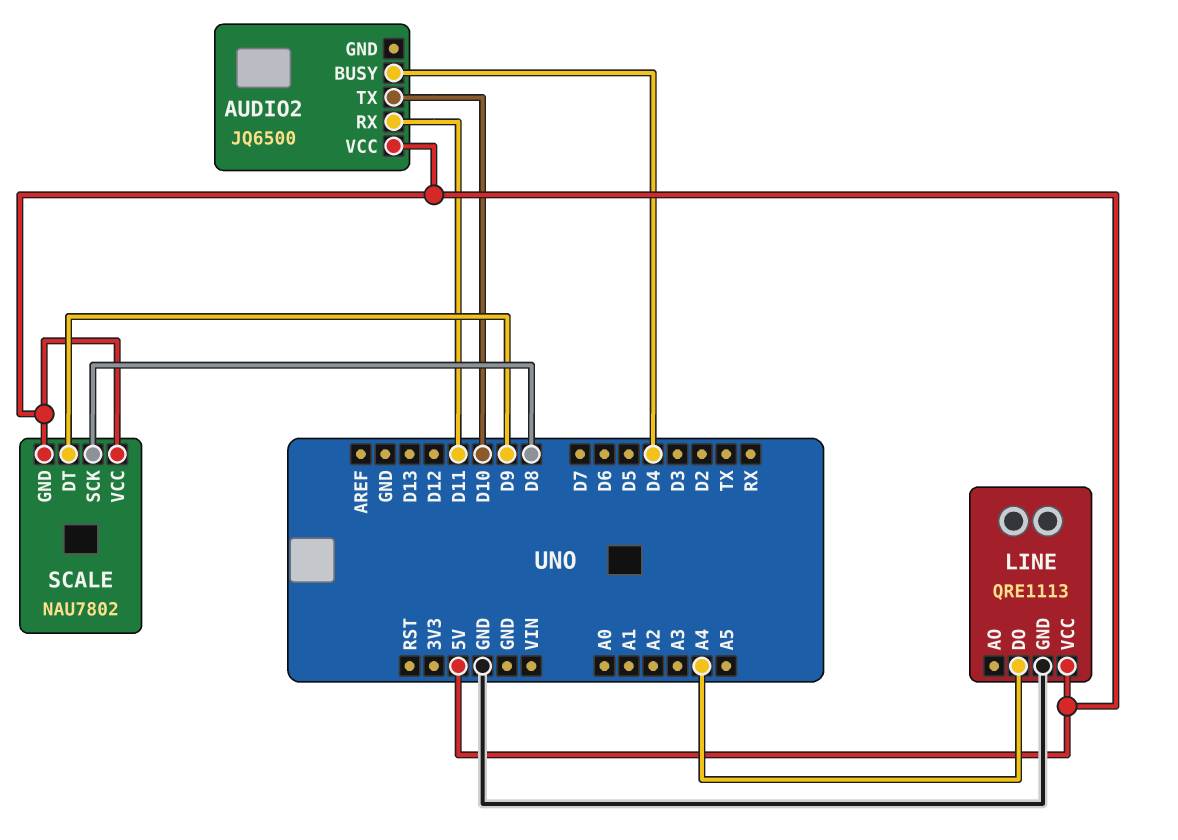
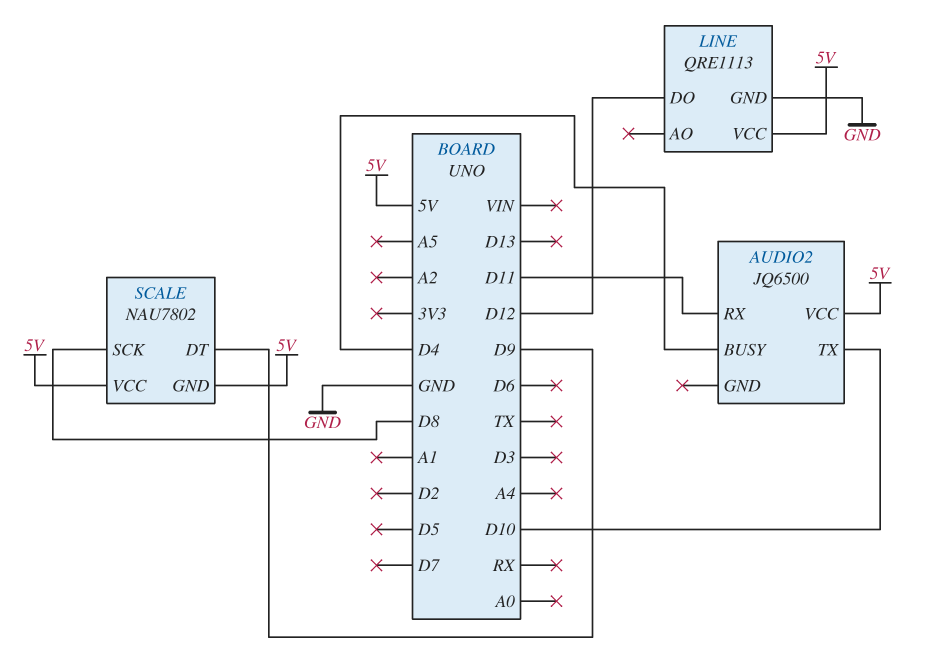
LINE pin DO: A4 -> D12

